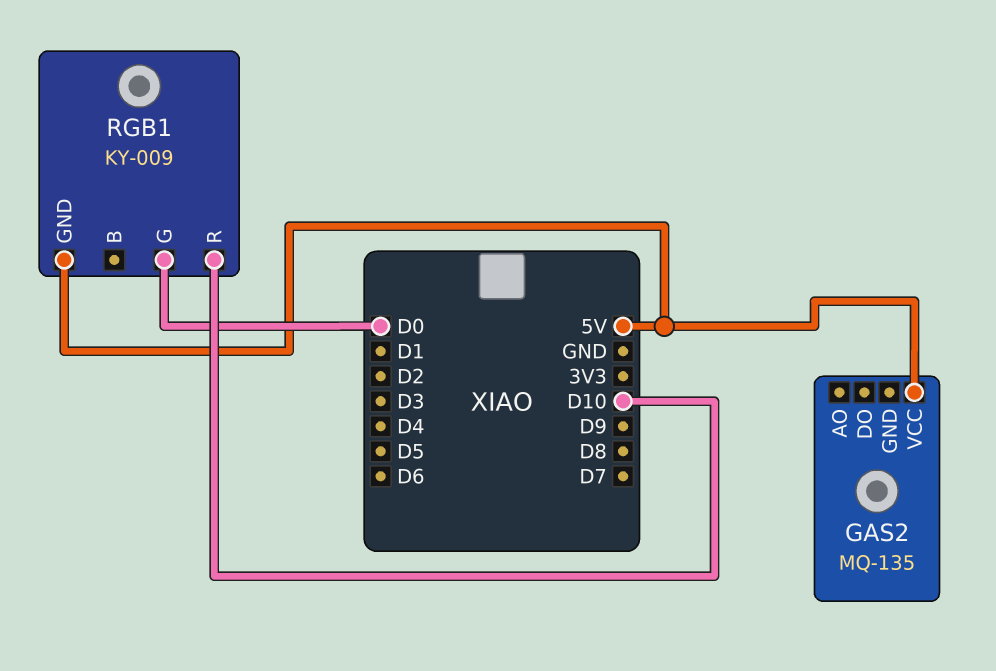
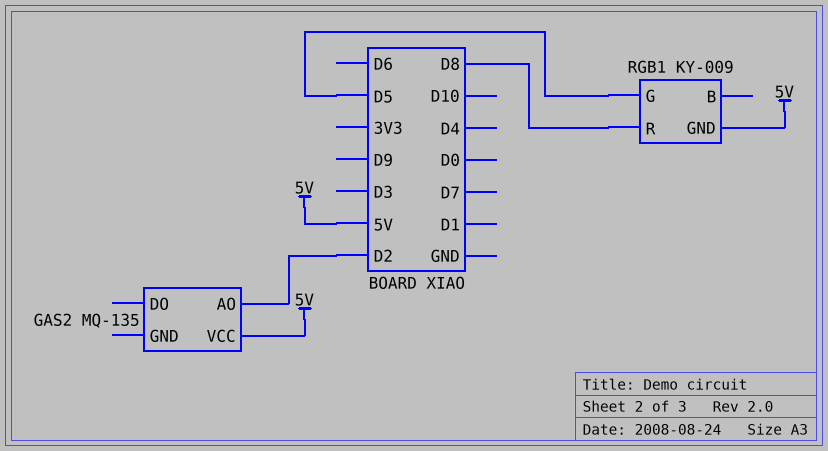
GAS2 pin AO: none -> D2
RGB1 pin G: D0 -> D5
RGB1 pin R: D10 -> D8

